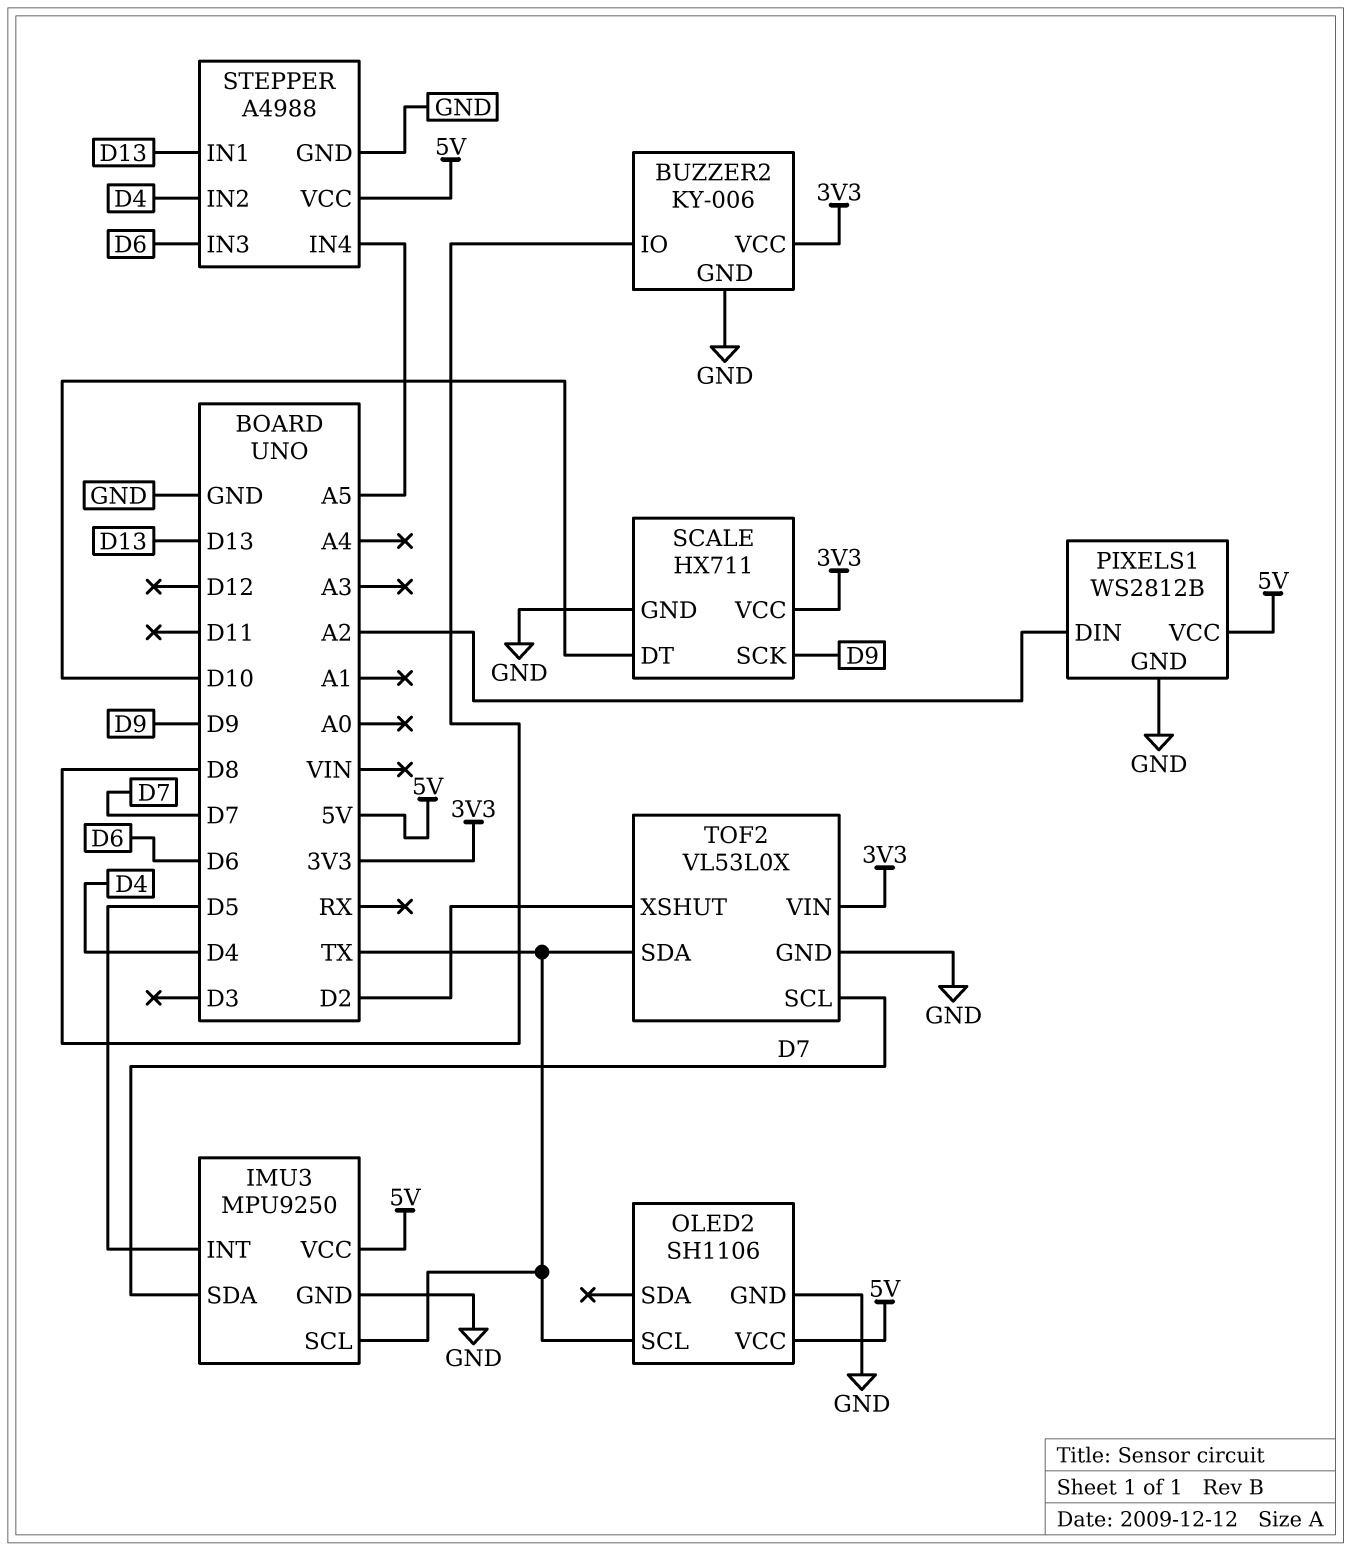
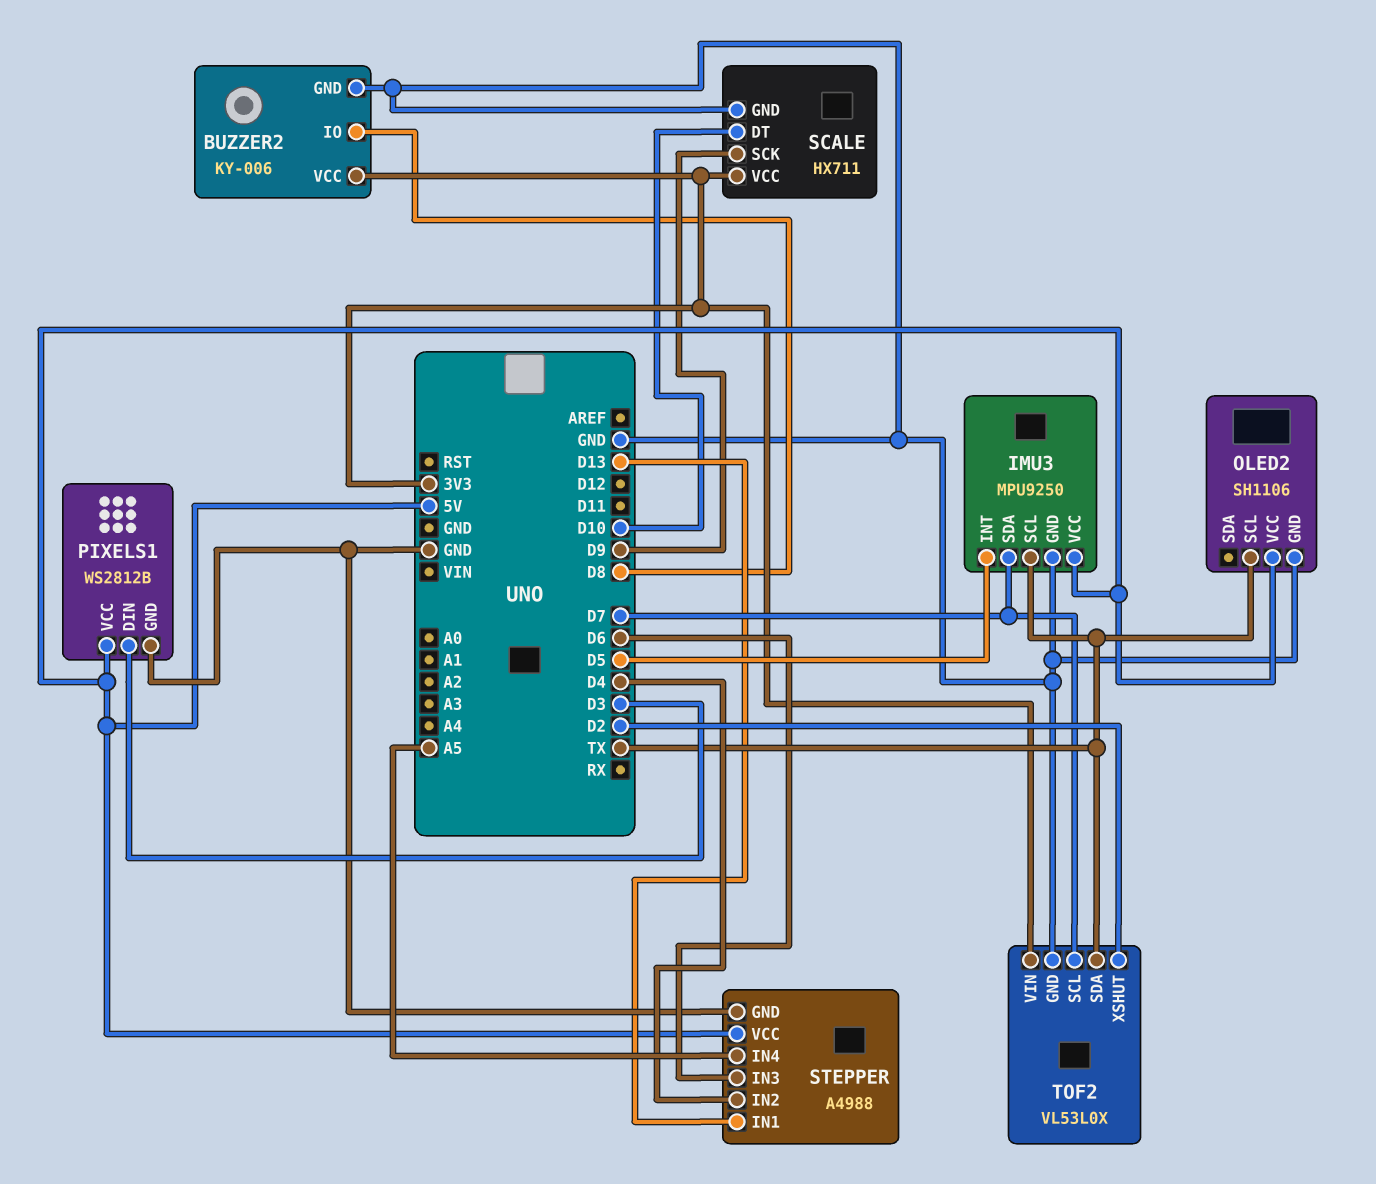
PIXELS1 pin DIN: A2 -> D3

